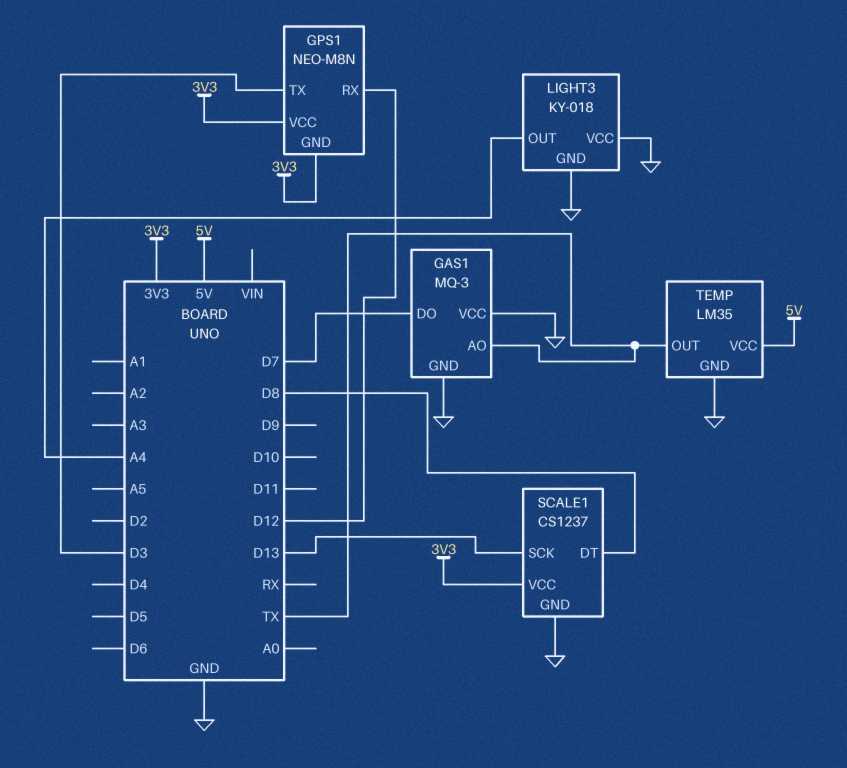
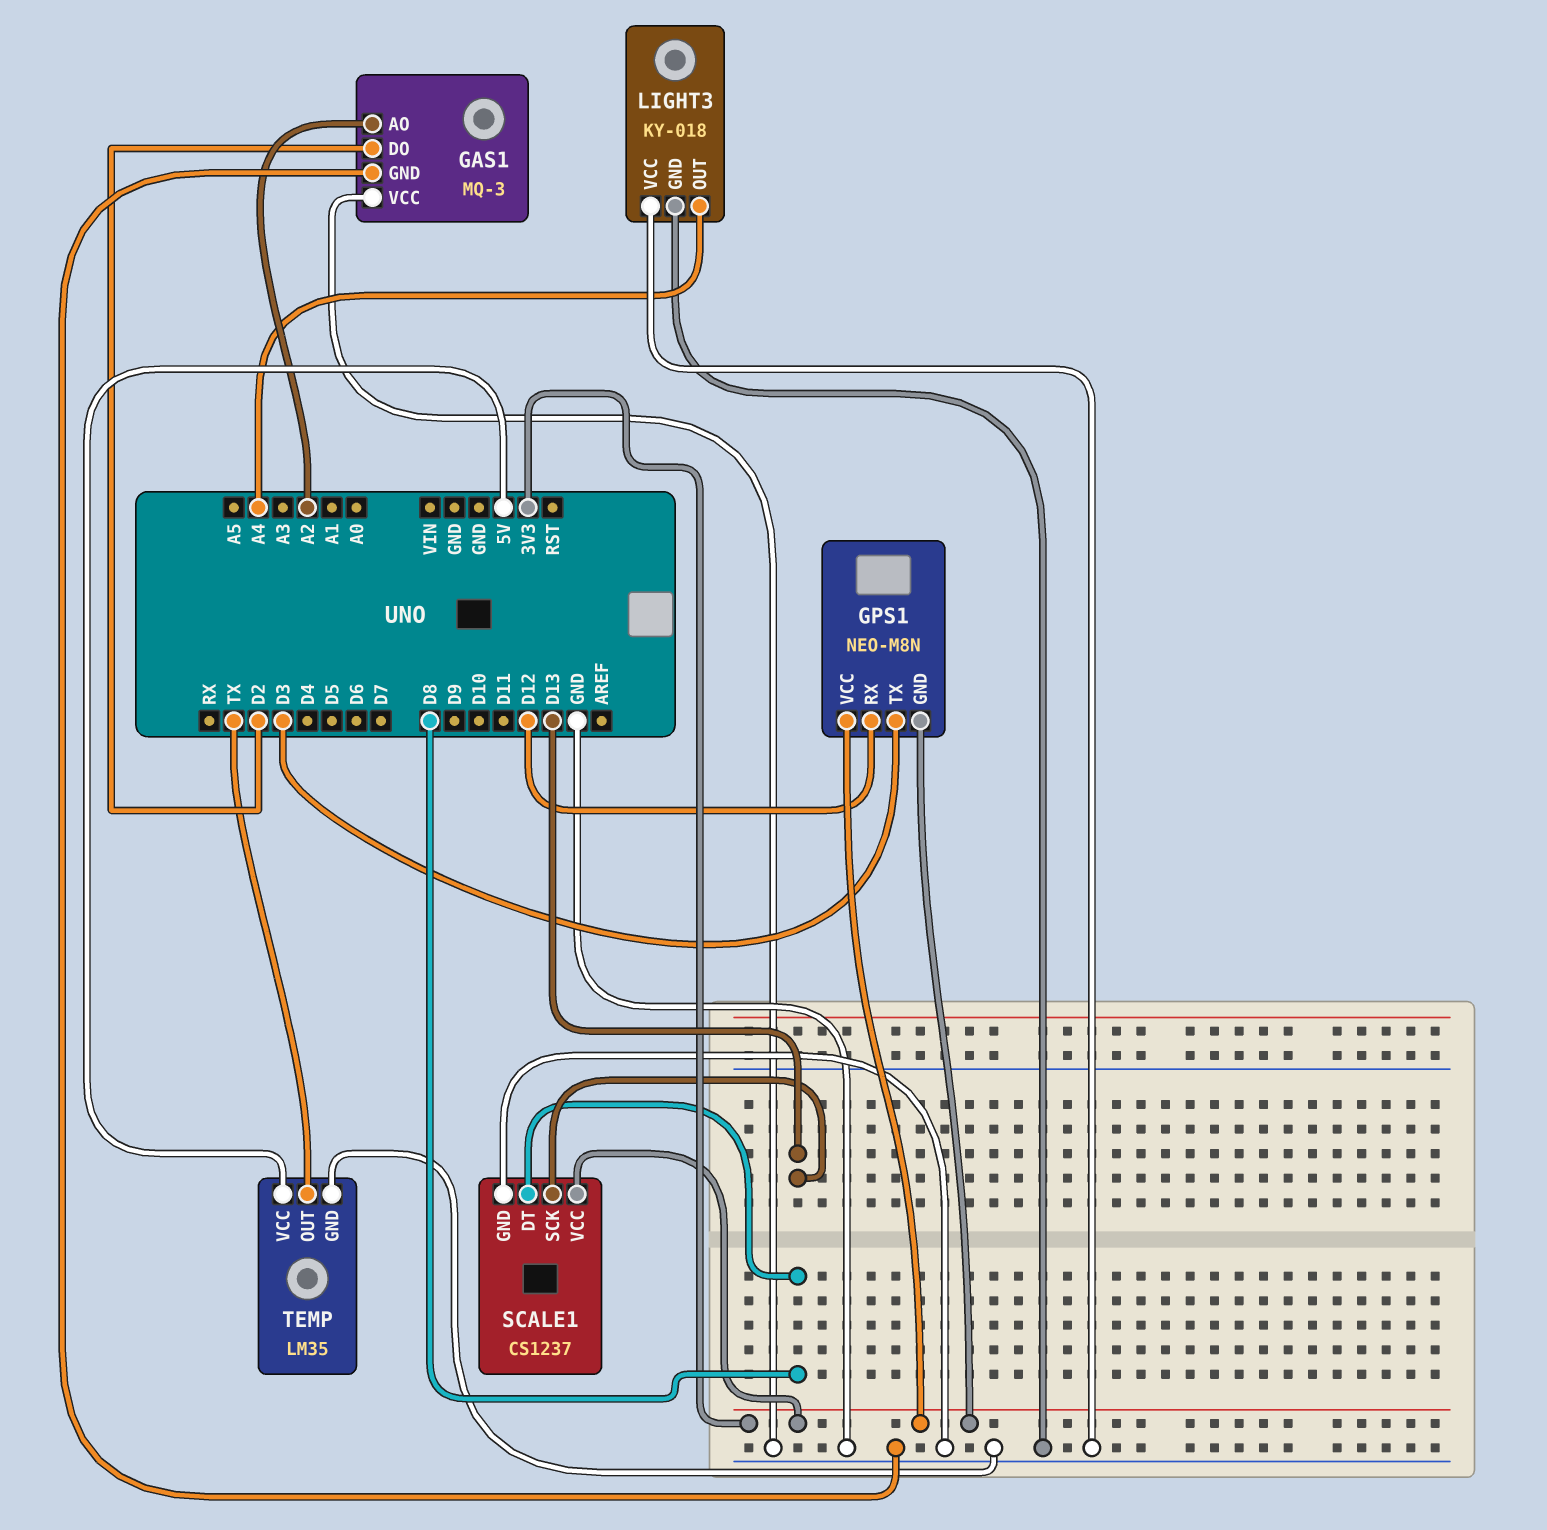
GAS1 pin AO: TX -> A2
GAS1 pin DO: D7 -> D2

